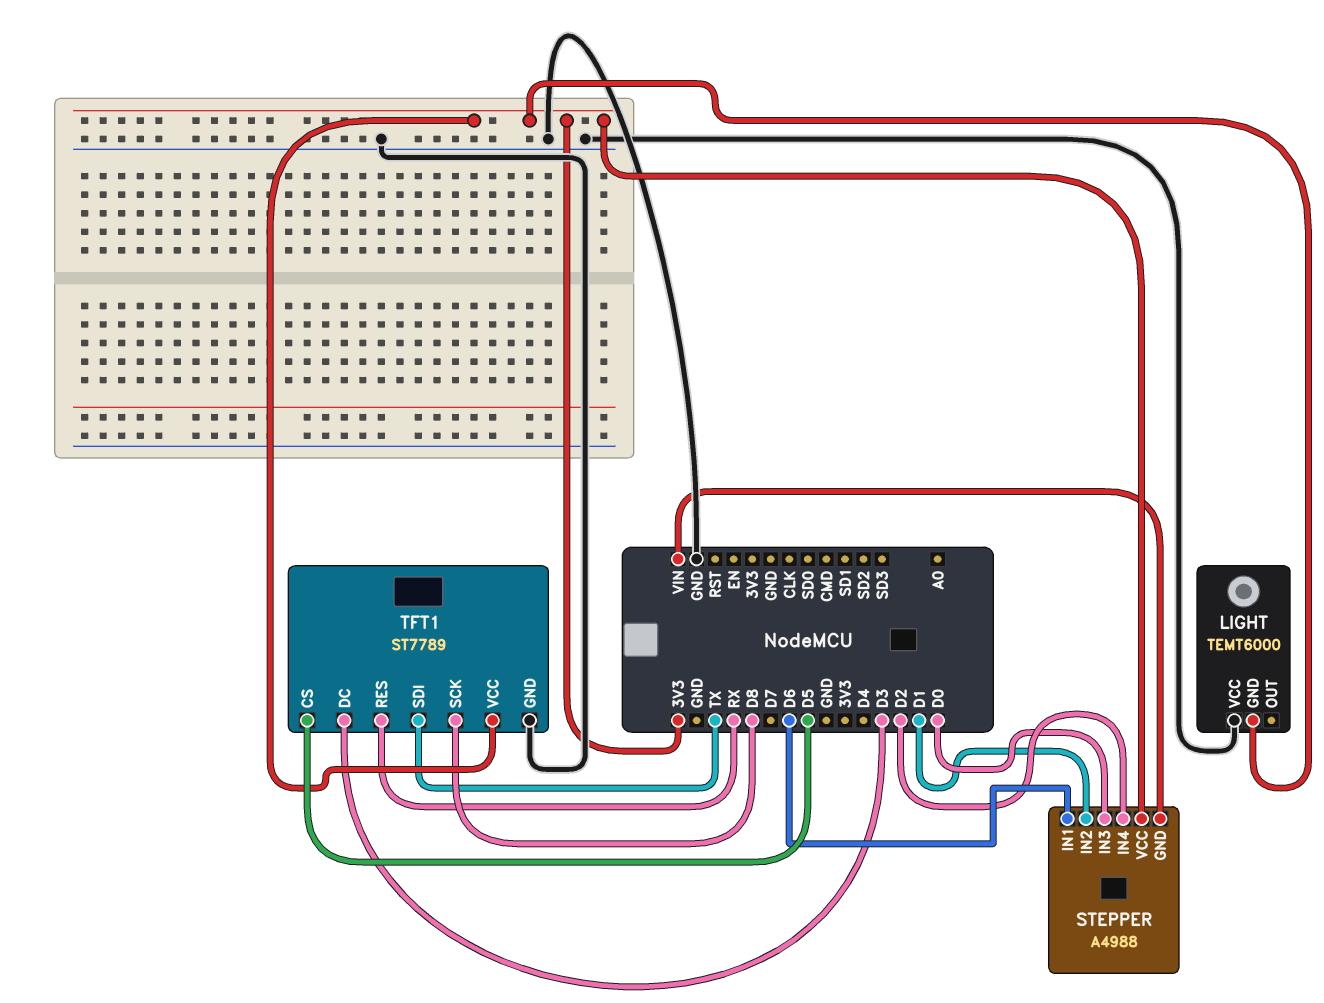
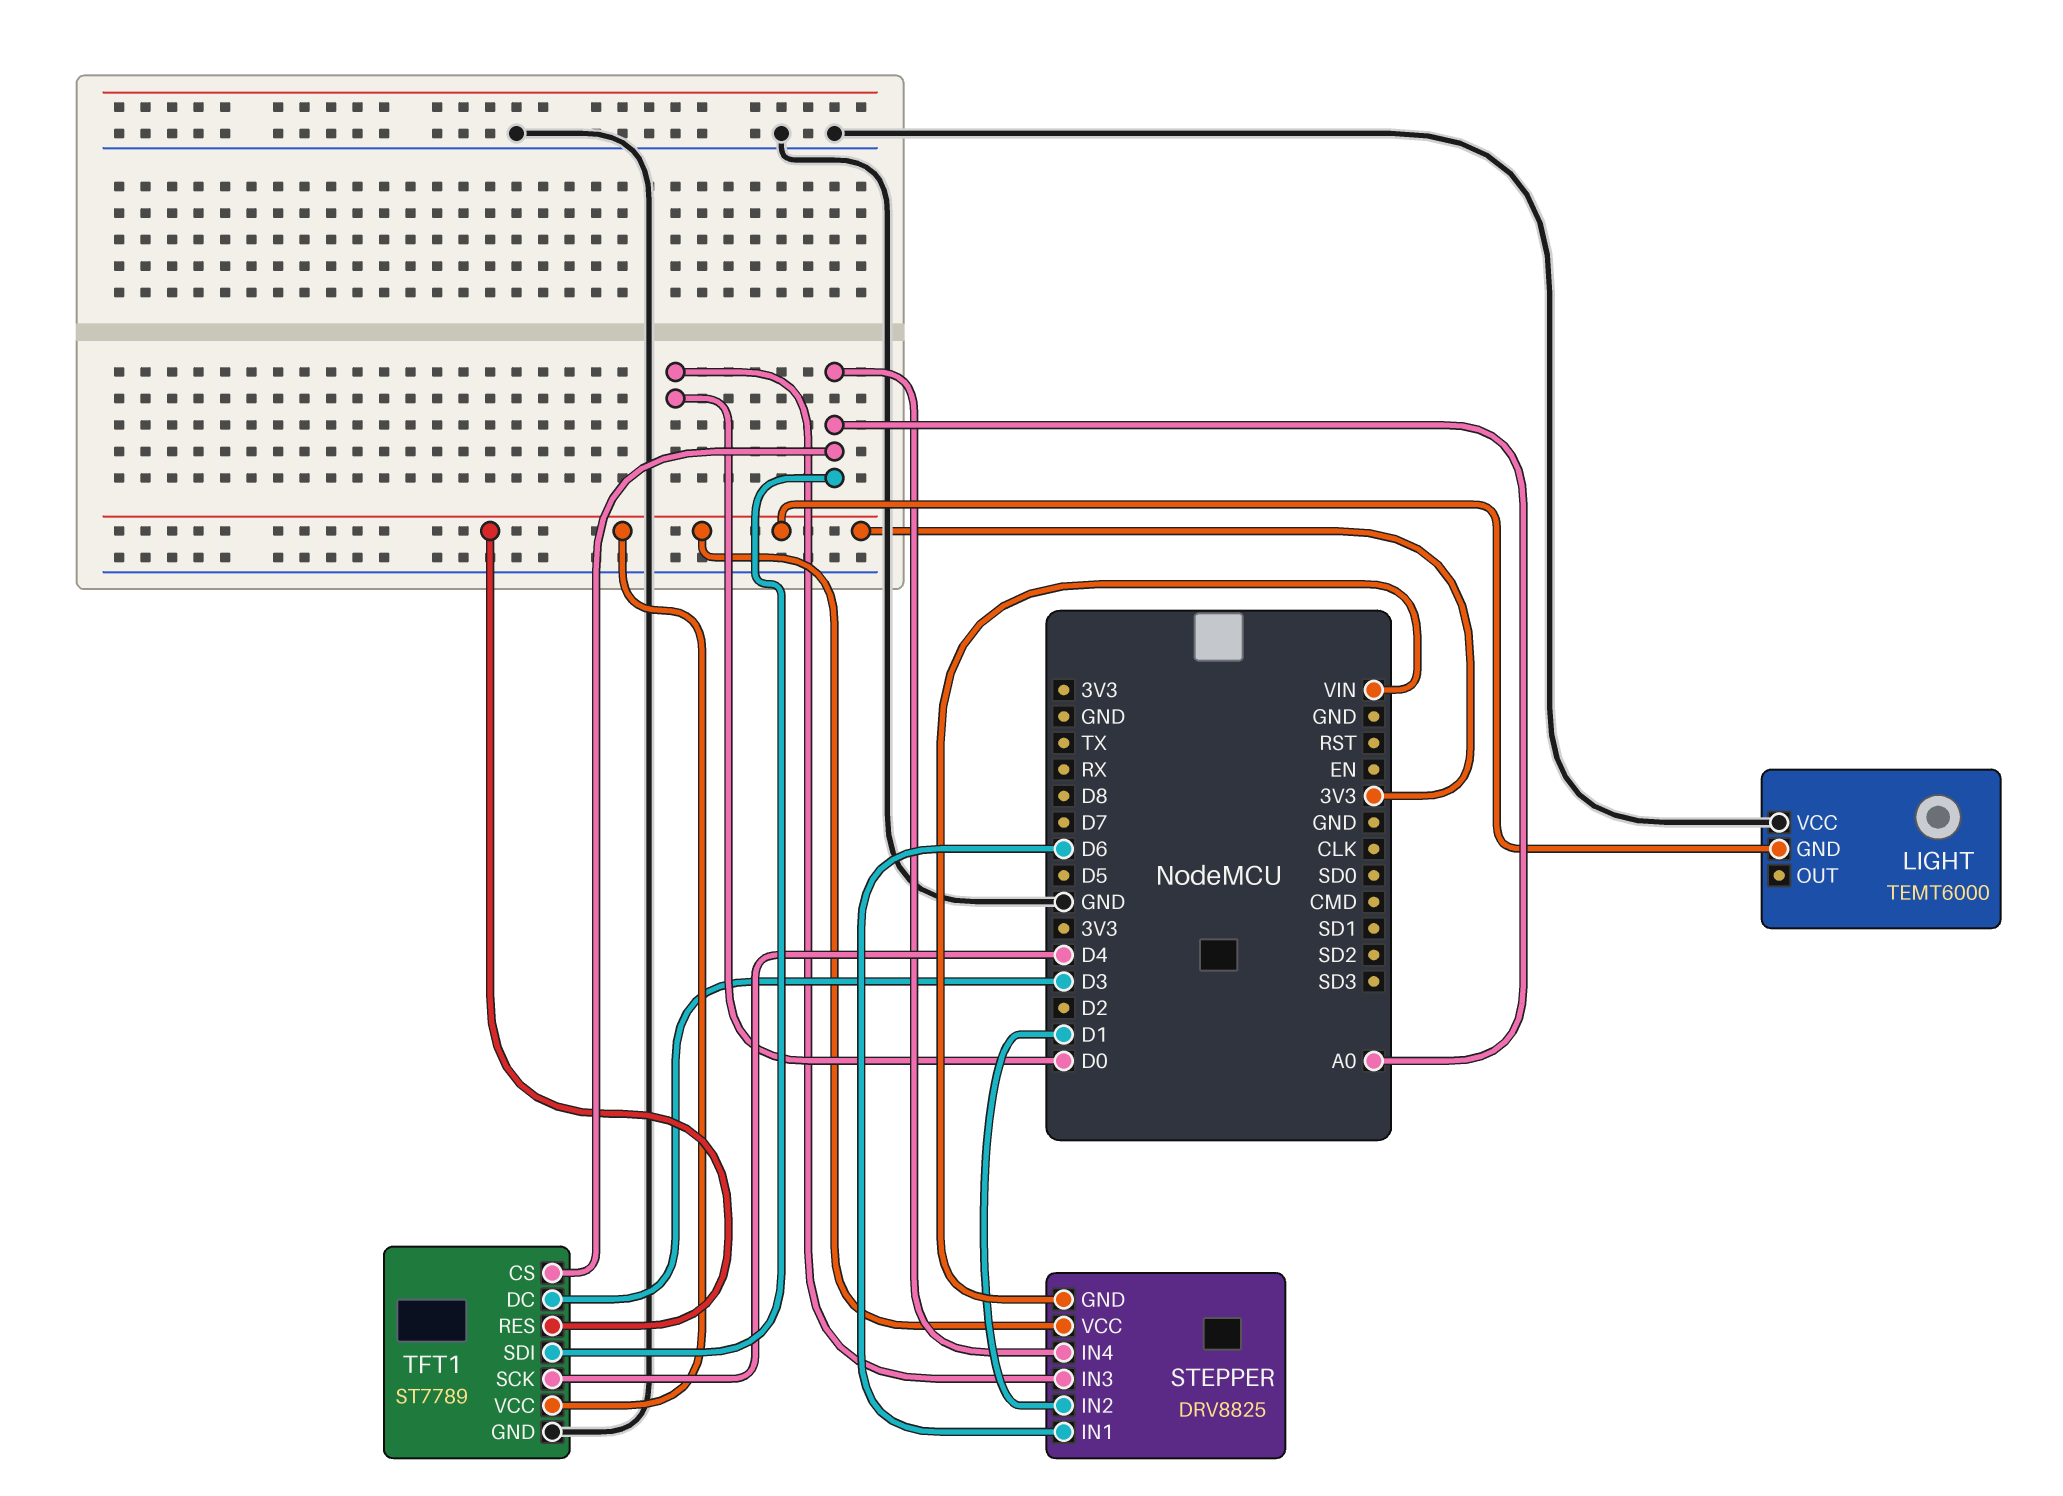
STEPPER: A4988 -> DRV8825
STEPPER pin IN4: D2 -> A0
TFT1 pin CS: D5 -> A0
TFT1 pin RES: RX -> 3V3
TFT1 pin SCK: D8 -> D4
TFT1 pin SDI: TX -> A0

